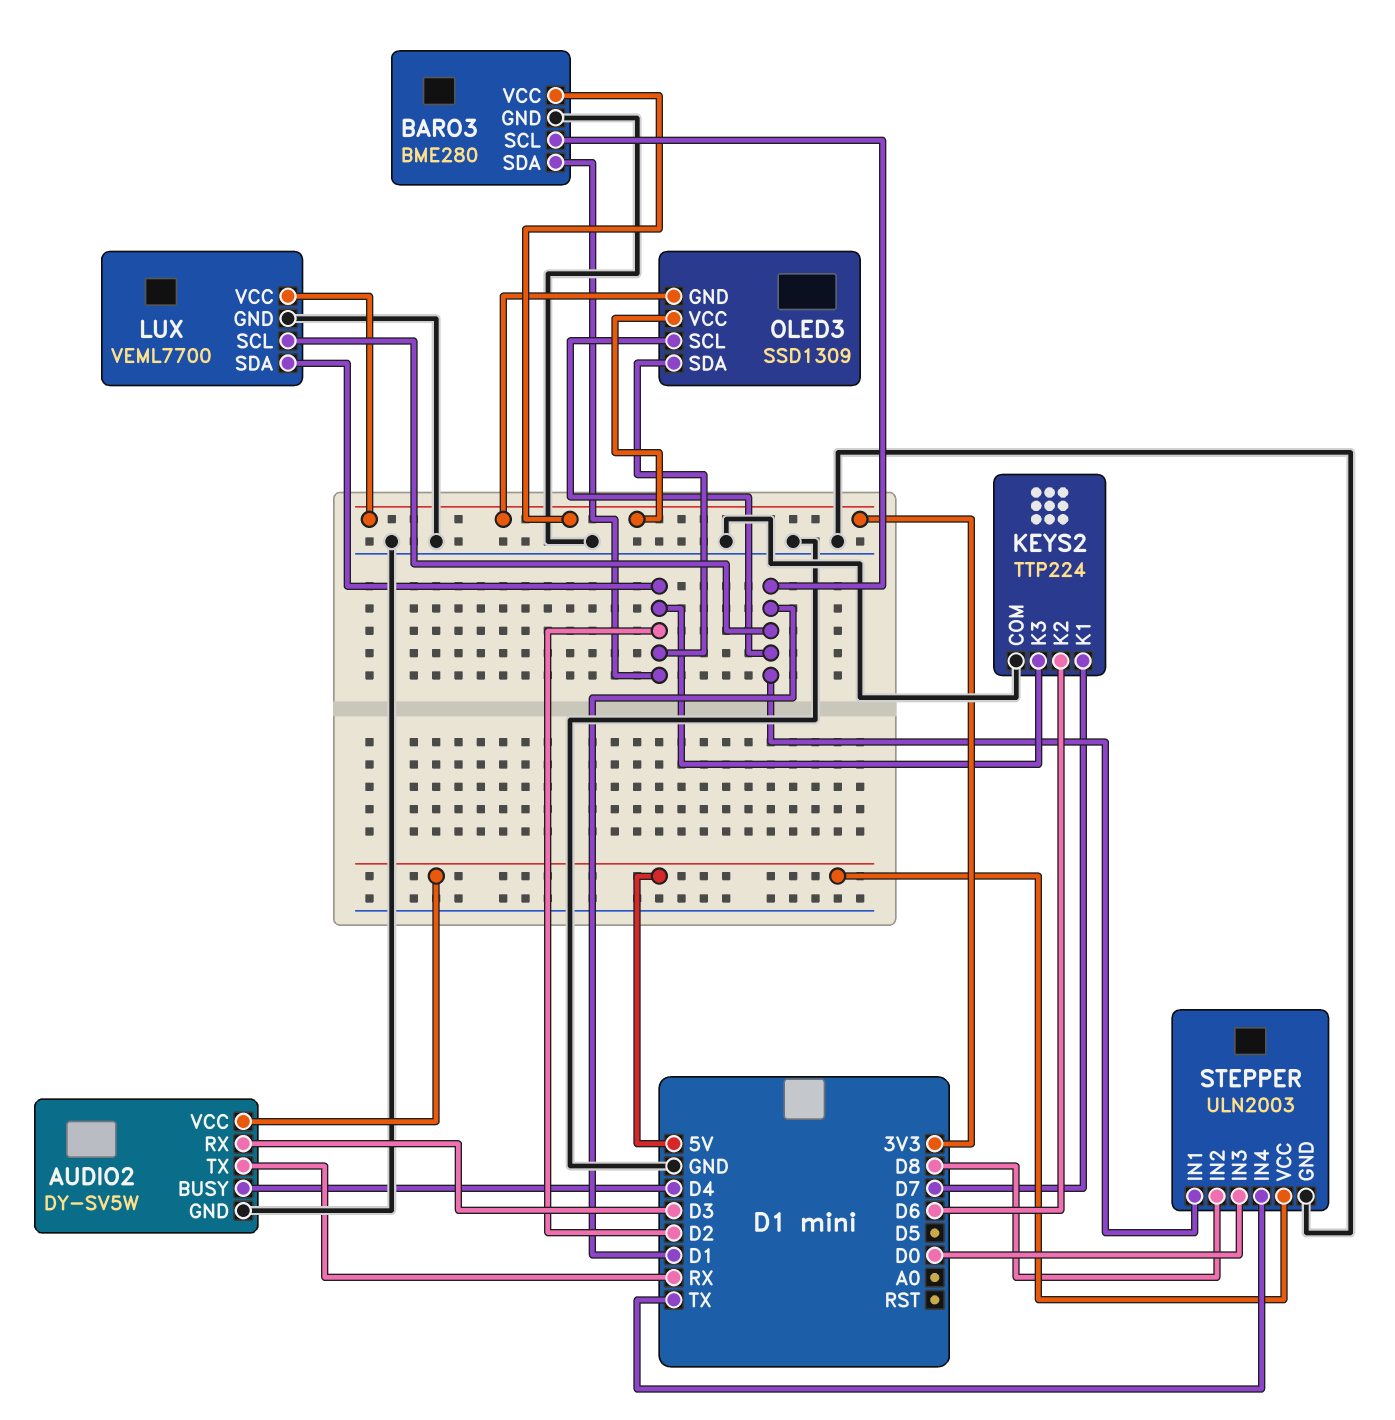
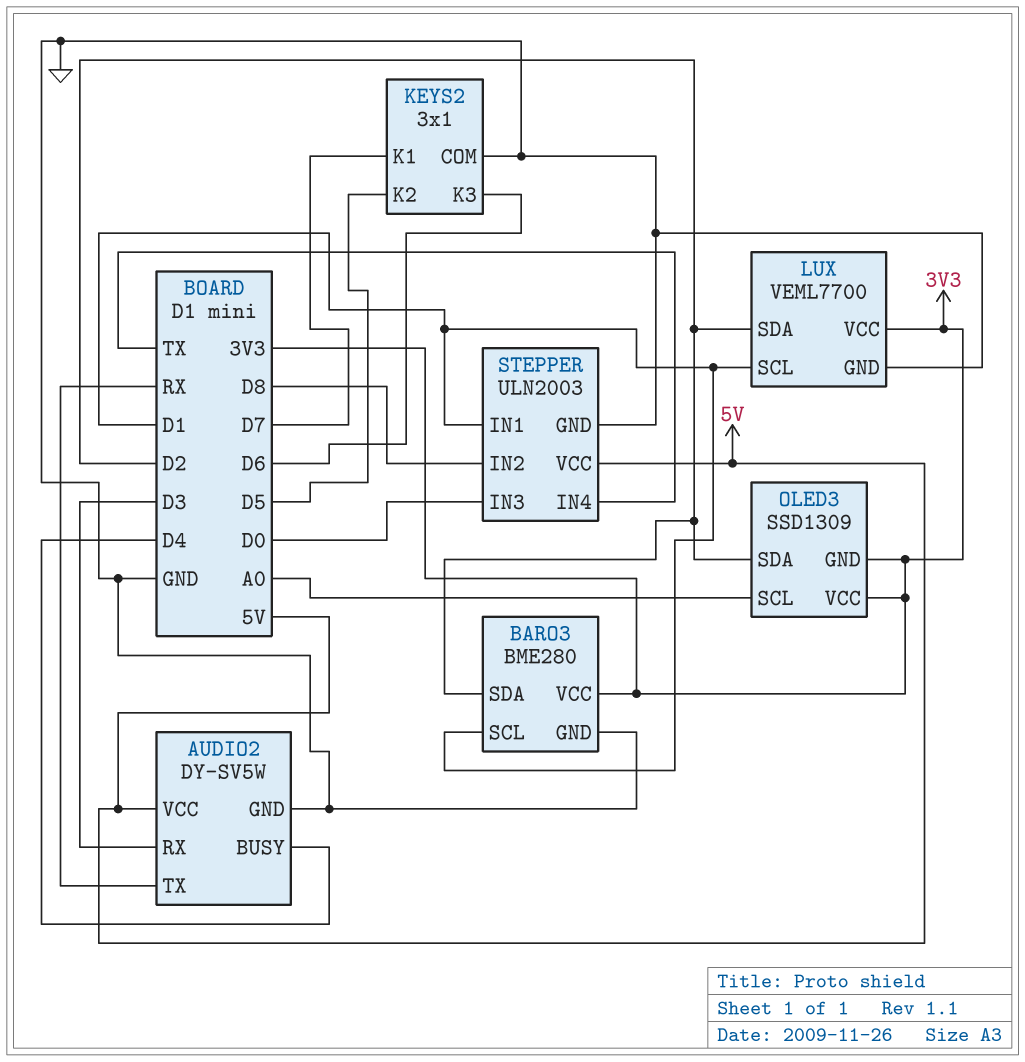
KEYS2: TTP224 -> 3x1
KEYS2 pin K2: D6 -> D5
KEYS2 pin K3: D2 -> D6
OLED3 pin SCL: D1 -> A0

